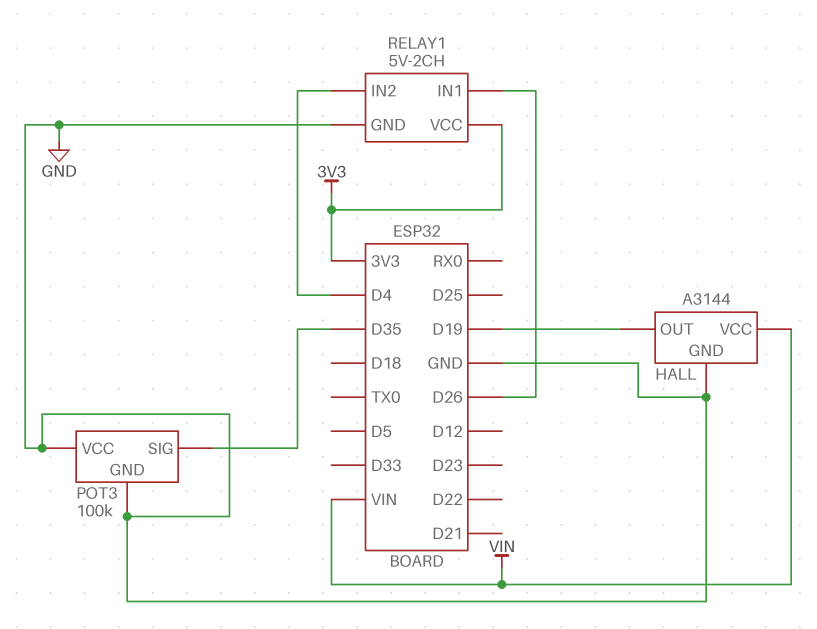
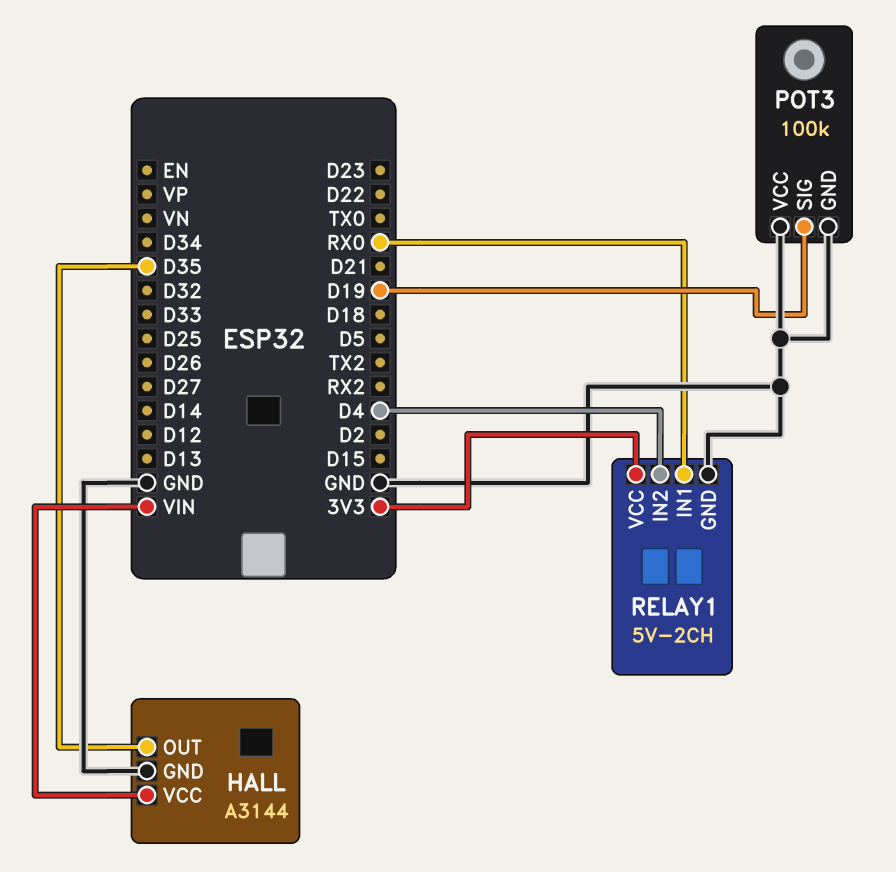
HALL pin OUT: D19 -> D35
POT3 pin SIG: D35 -> D19
RELAY1 pin IN1: D26 -> RX0

